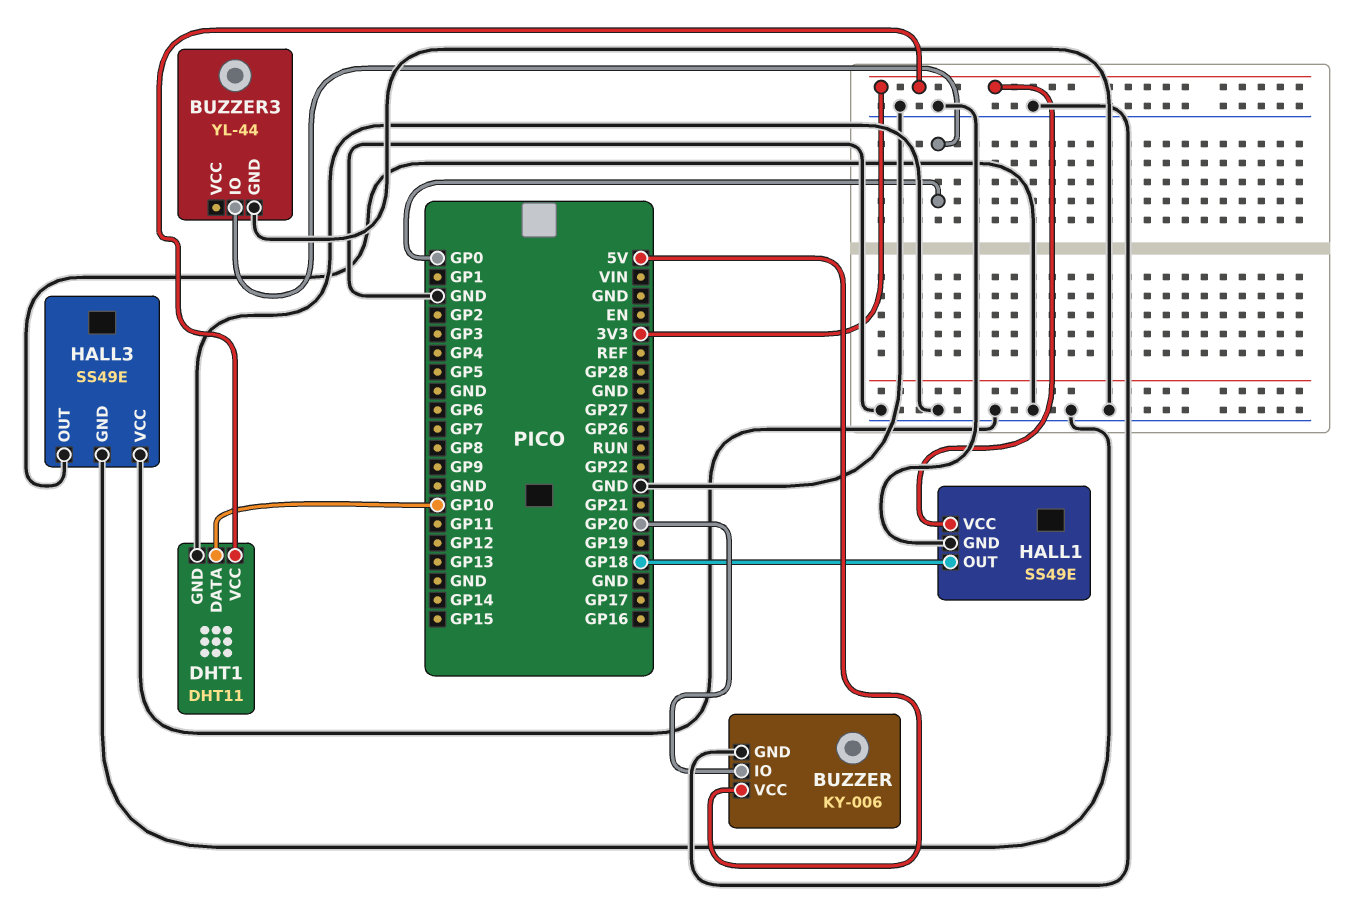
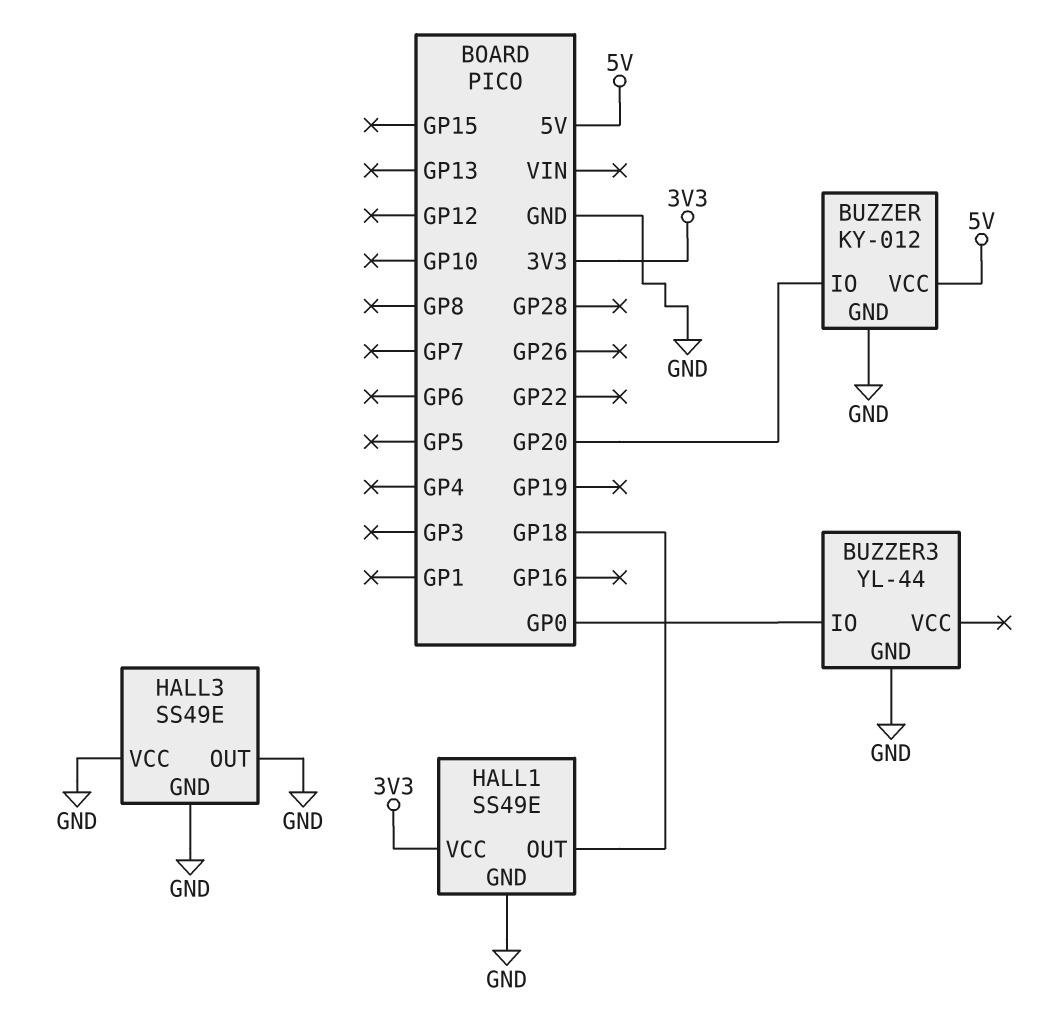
BUZZER: KY-006 -> KY-012
DHT1: DHT11 -> none
DHT1 pin DATA: GP10 -> none
DHT1 pin GND: GND -> none
DHT1 pin VCC: 3V3 -> none

